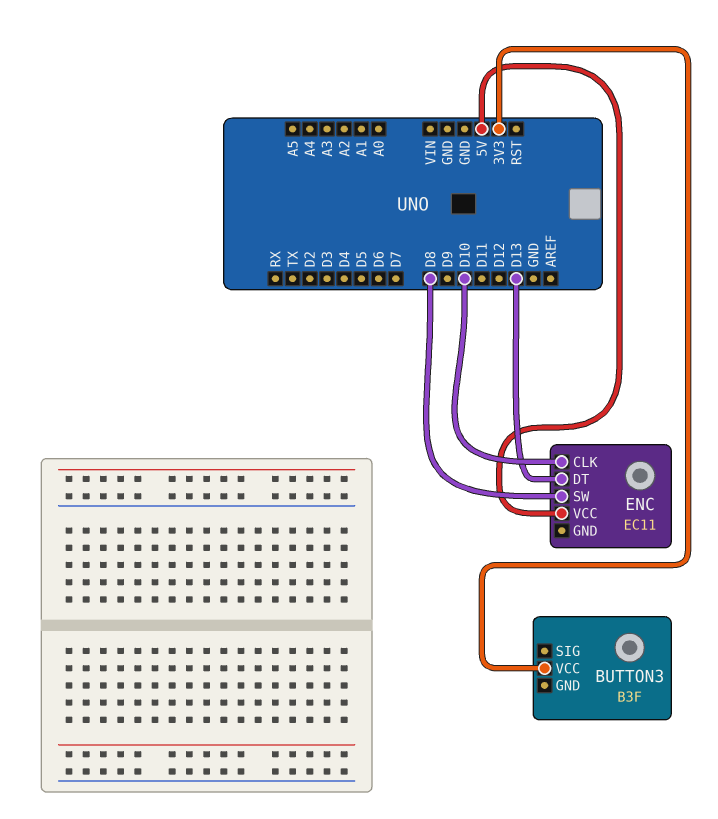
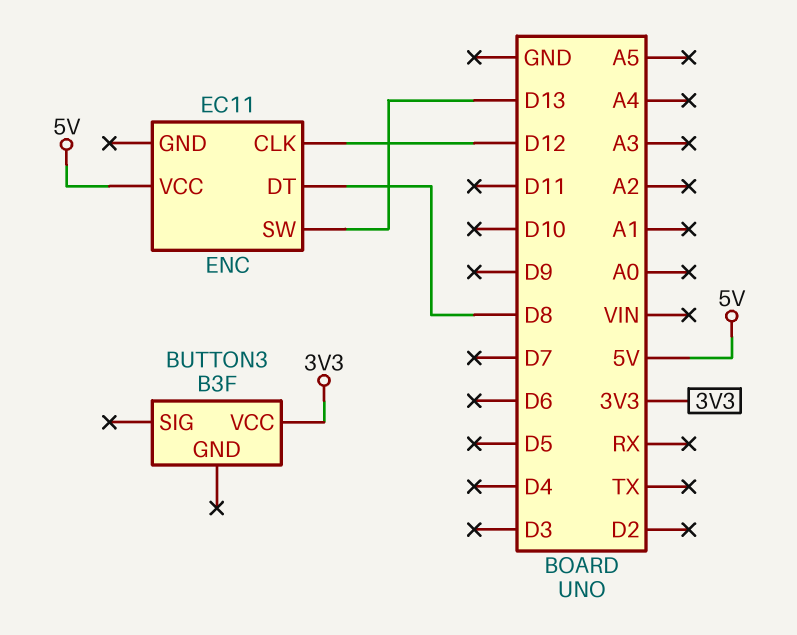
ENC pin CLK: D10 -> D12
ENC pin DT: D13 -> D8
ENC pin SW: D8 -> D13

